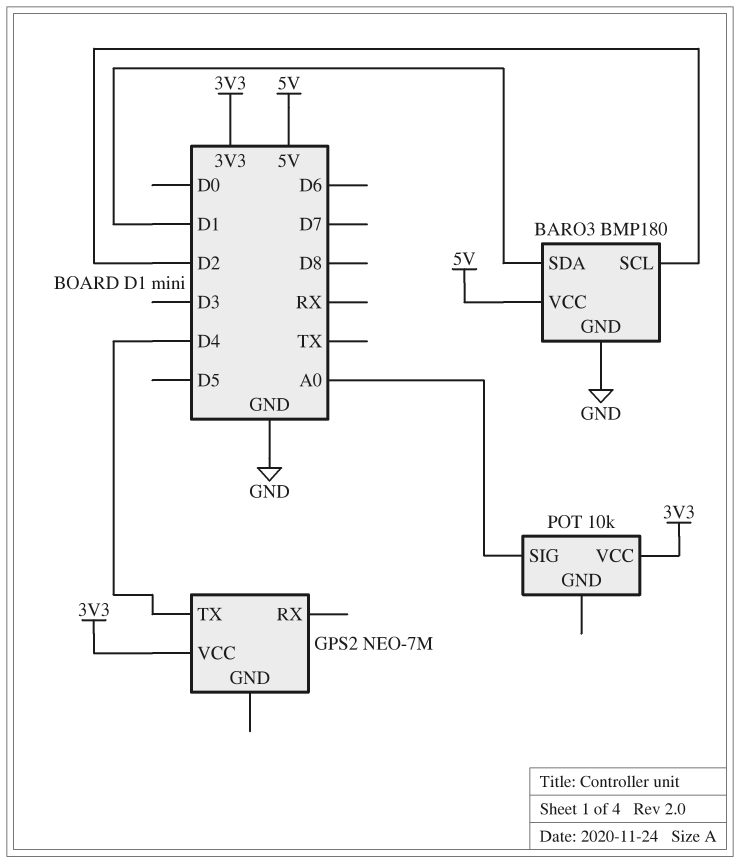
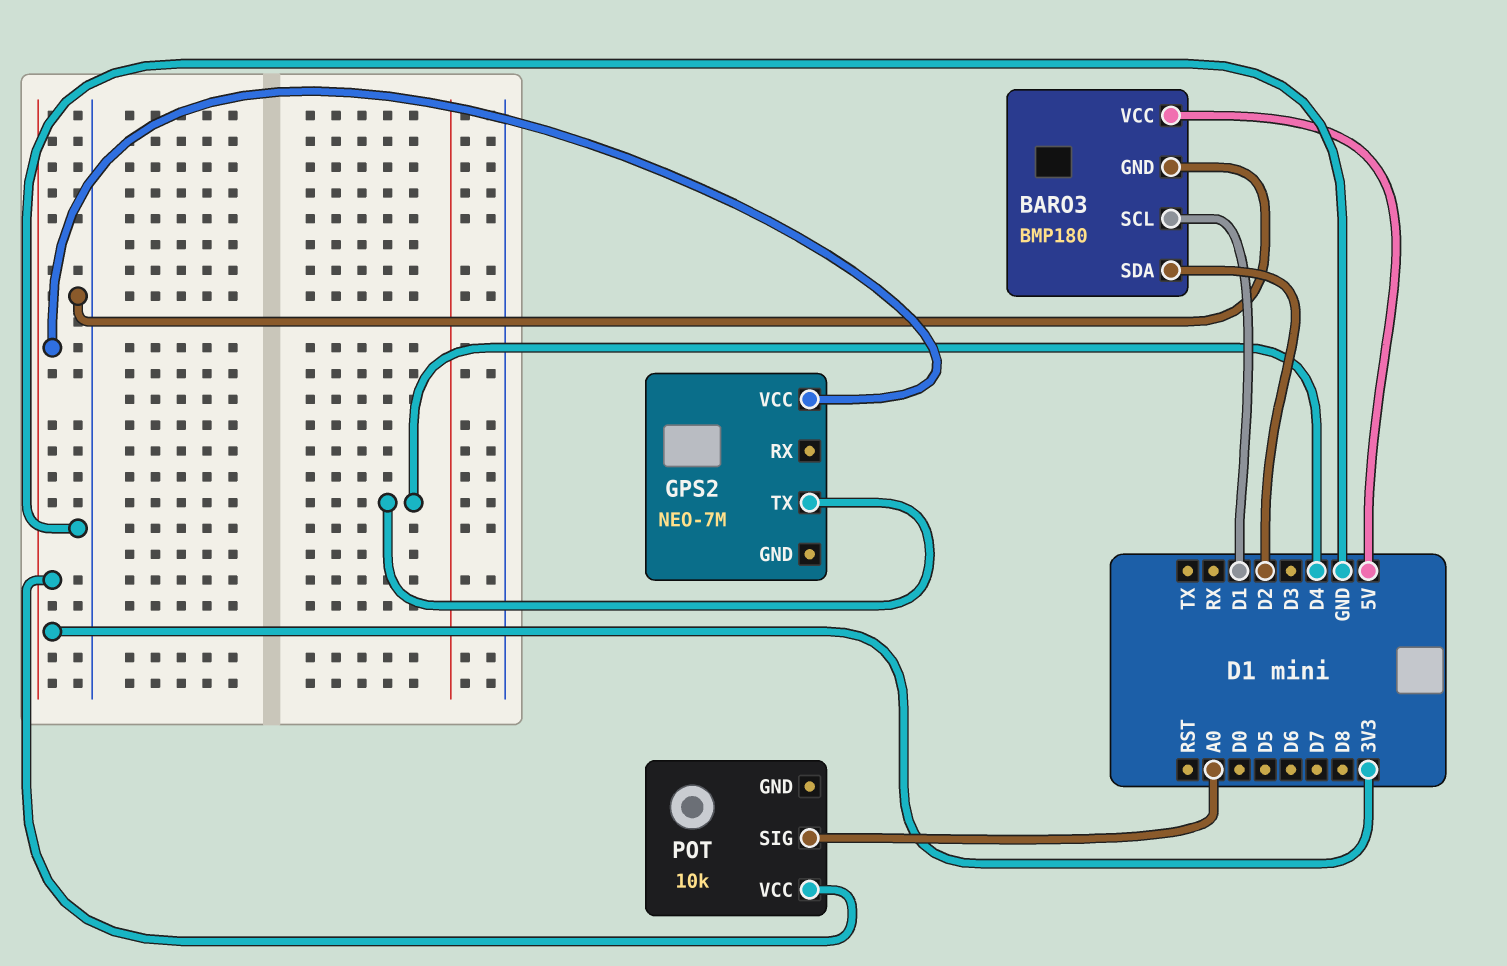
BARO3 pin SCL: D2 -> D1
BARO3 pin SDA: D1 -> D2

